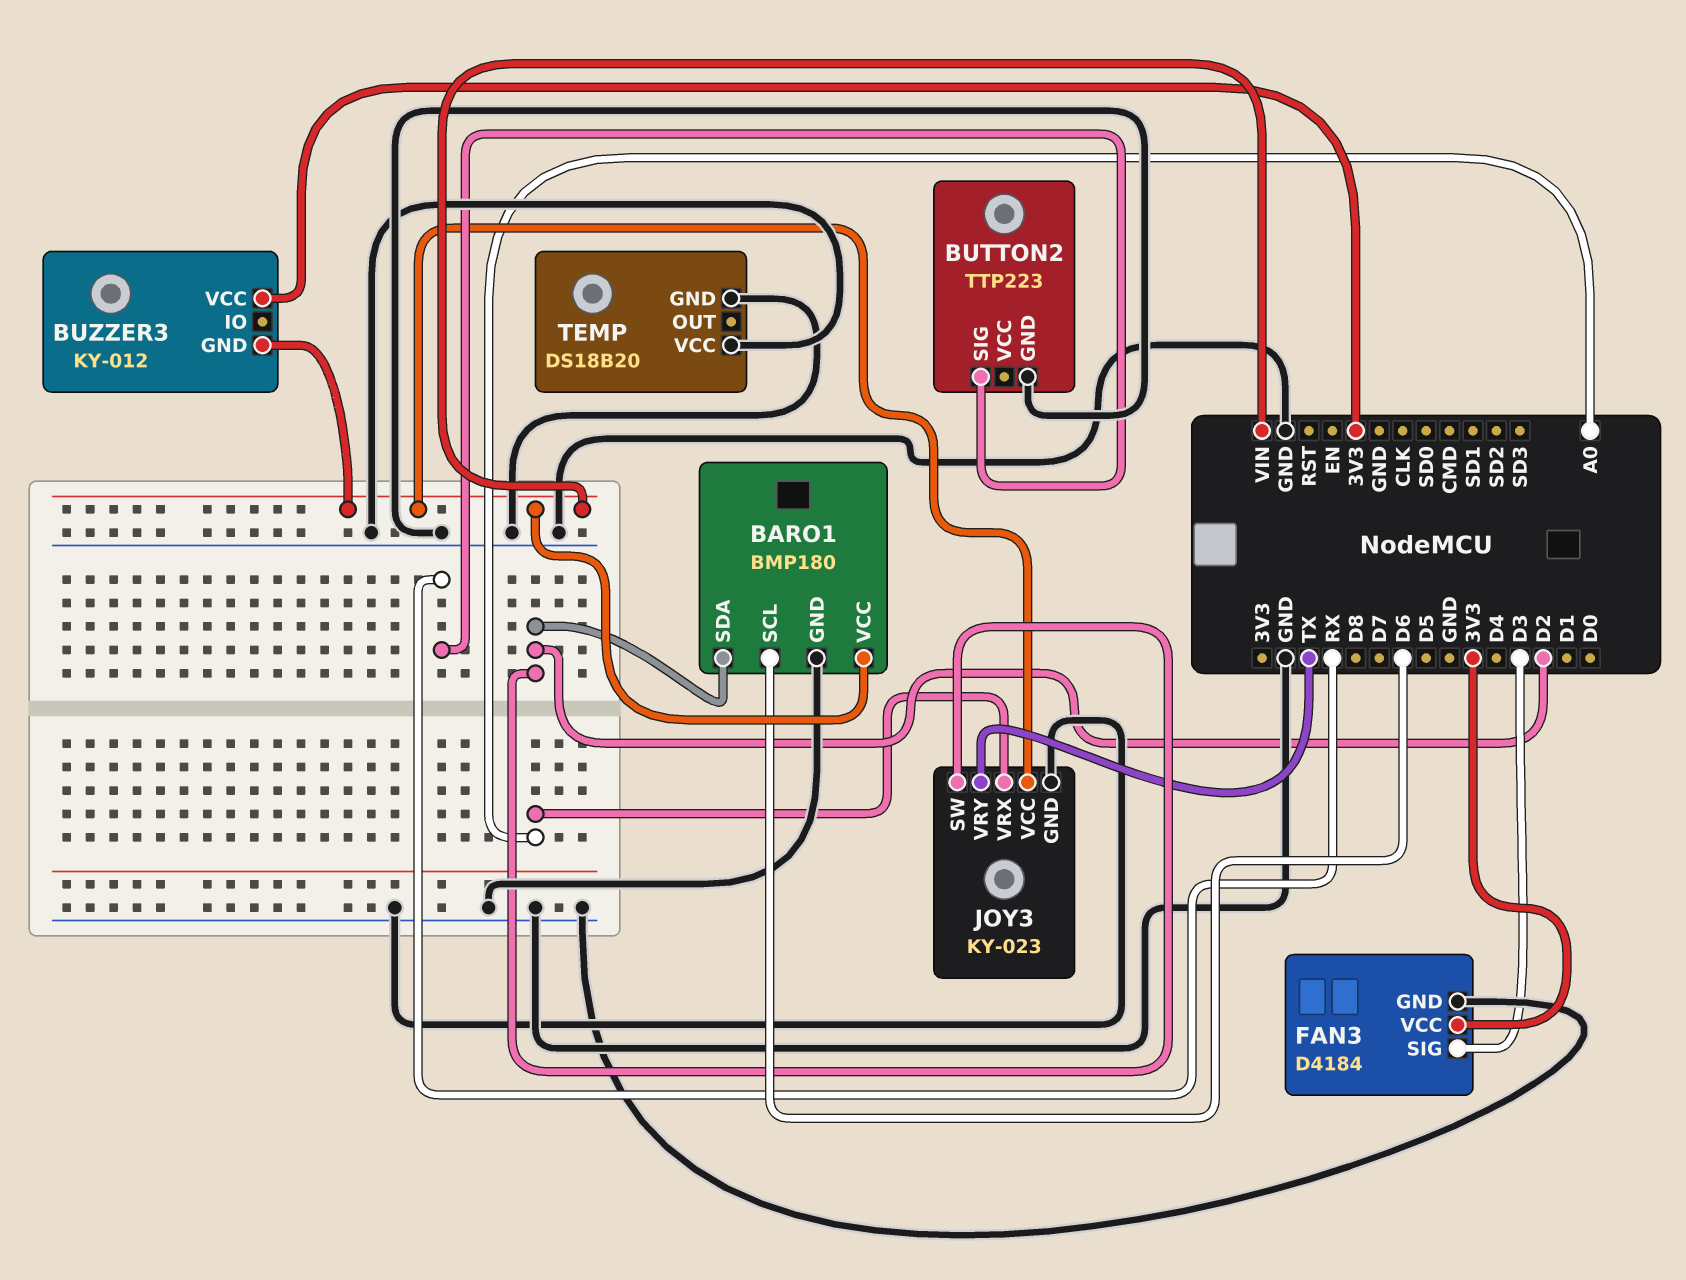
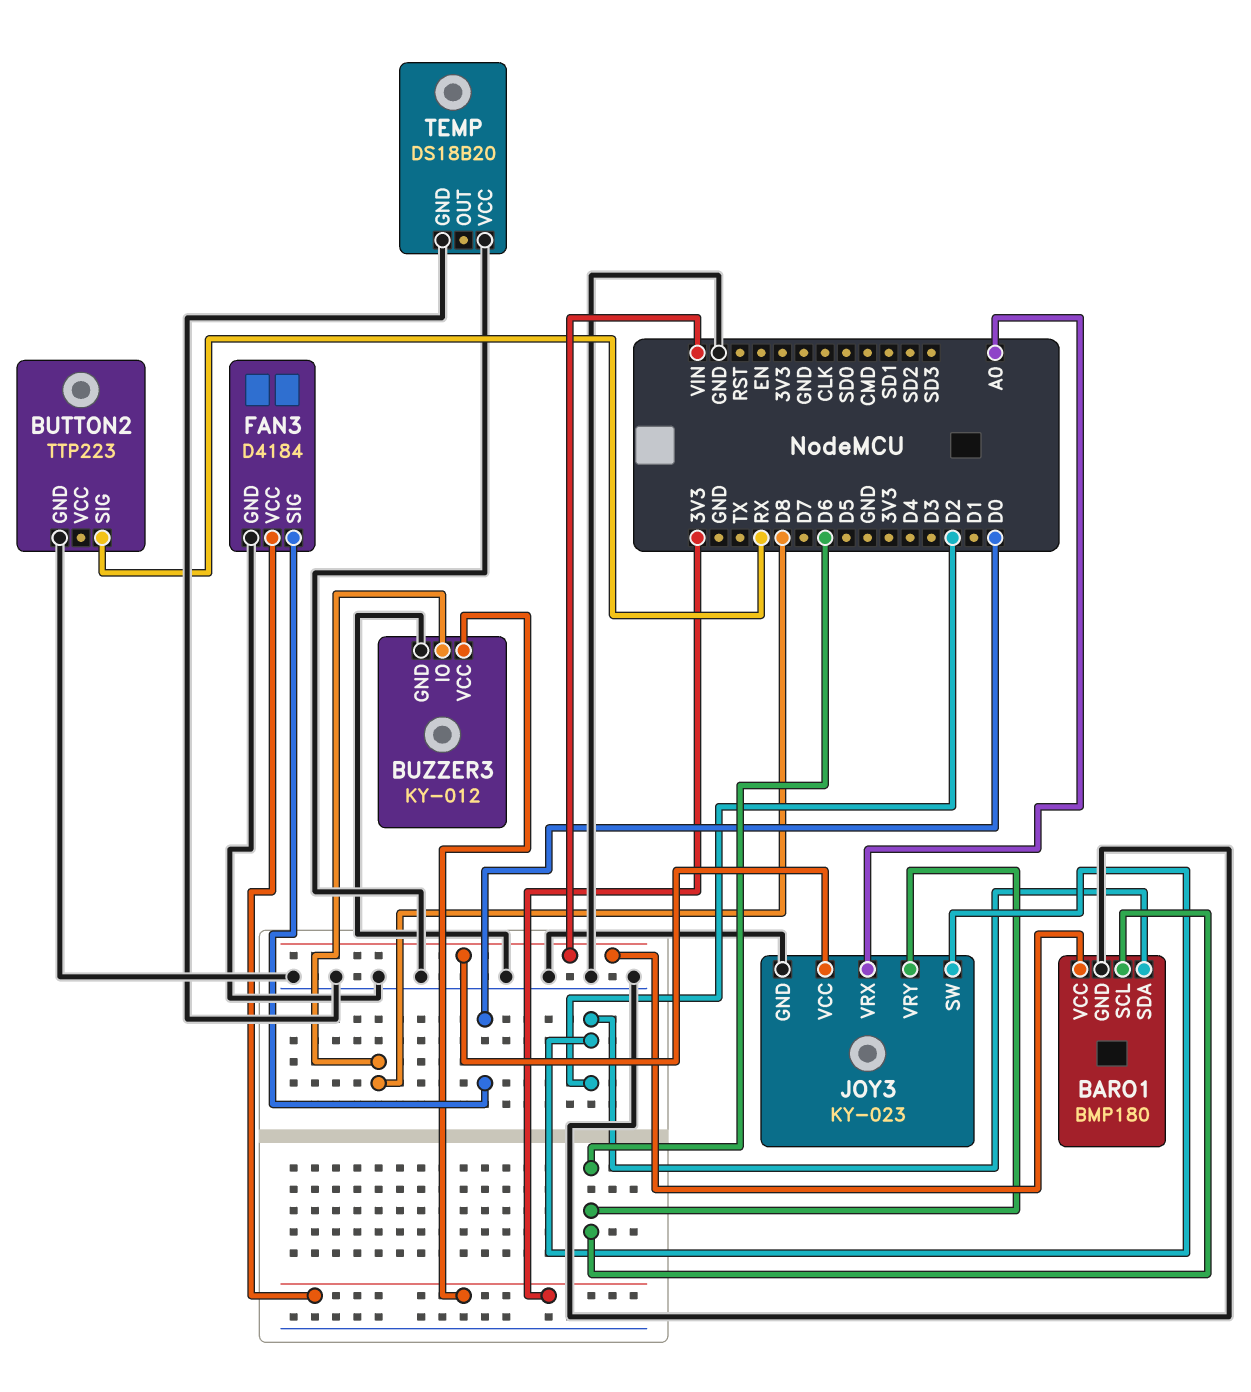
BUZZER3 pin GND: VIN -> GND
BUZZER3 pin IO: none -> D8
FAN3 pin SIG: D3 -> D0
JOY3 pin VRY: TX -> D6

